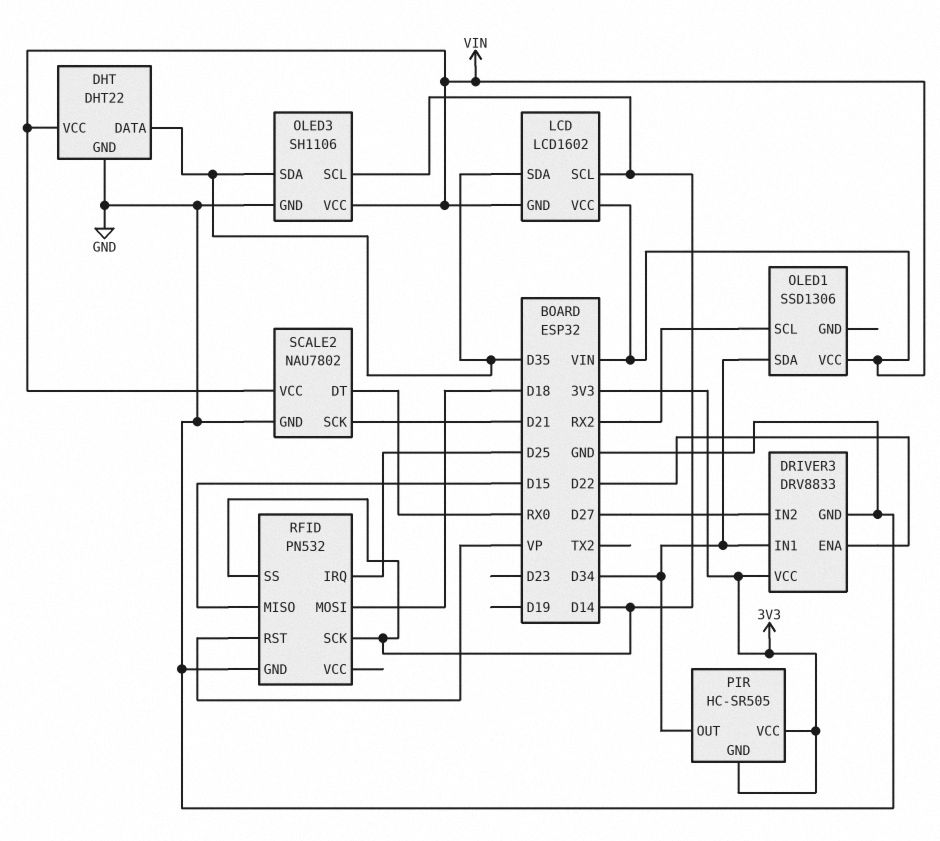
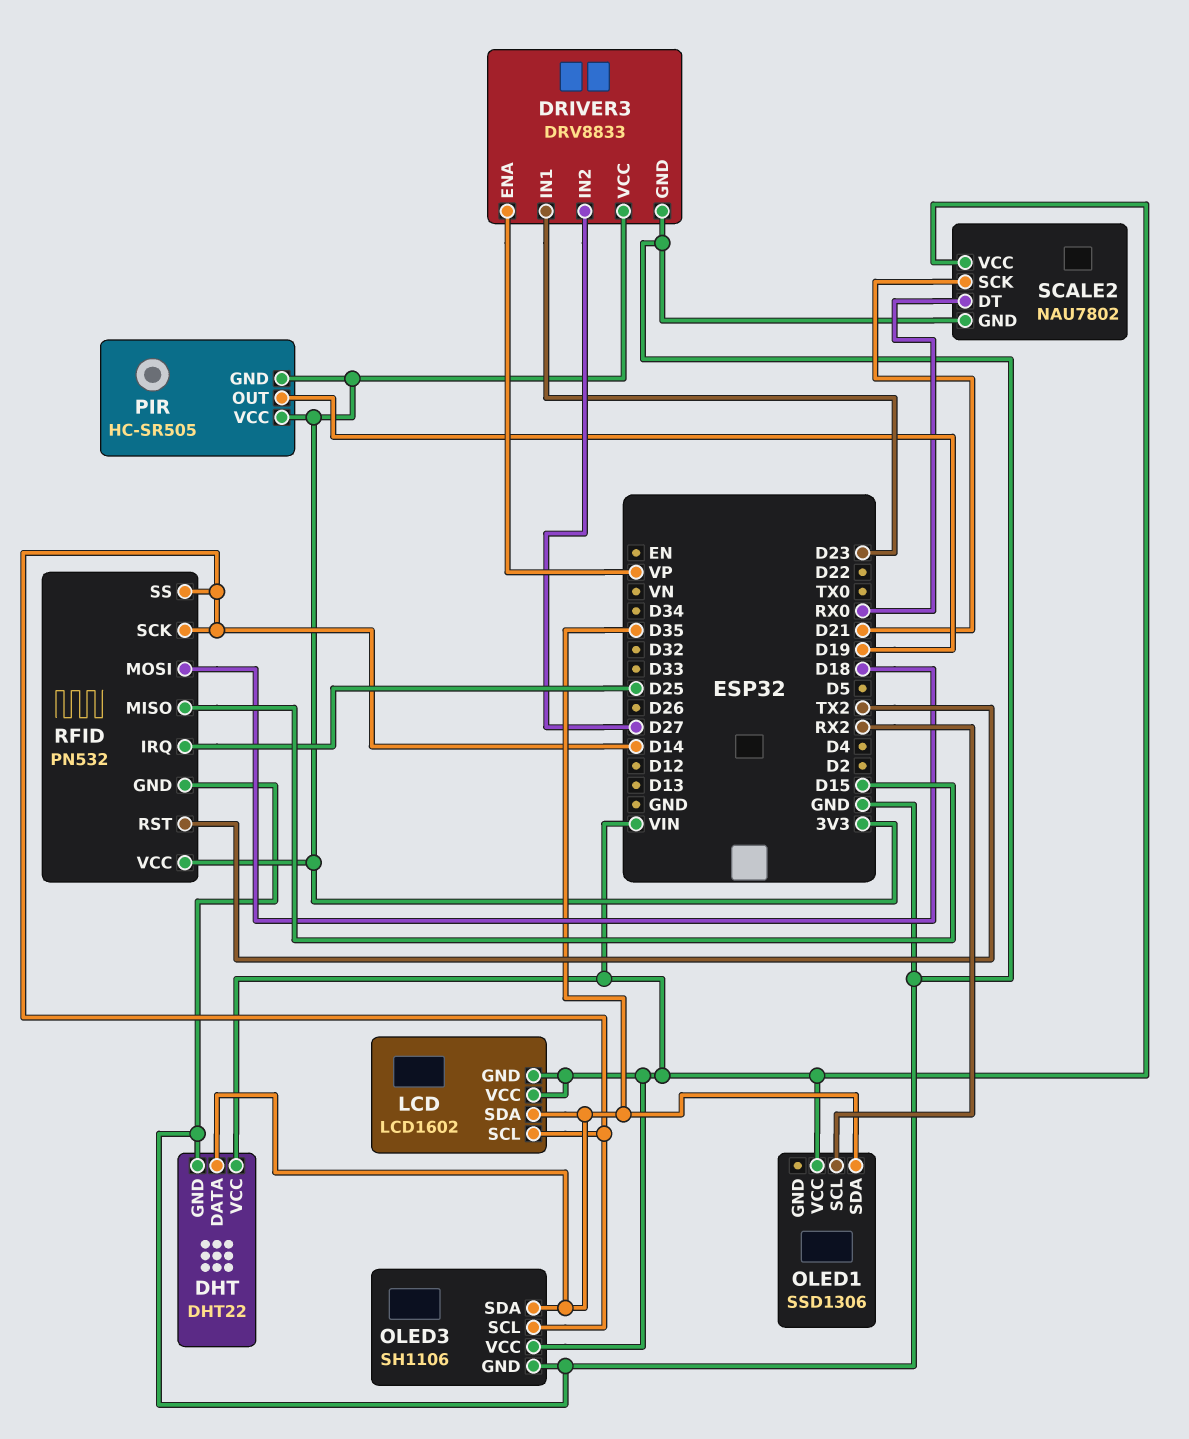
DRIVER3 pin ENA: D22 -> VP
DRIVER3 pin IN1: D34 -> D23
OLED1 pin SDA: D34 -> D35
PIR pin OUT: D34 -> D19
RFID pin RST: VP -> TX2
RFID pin VCC: none -> 3V3

